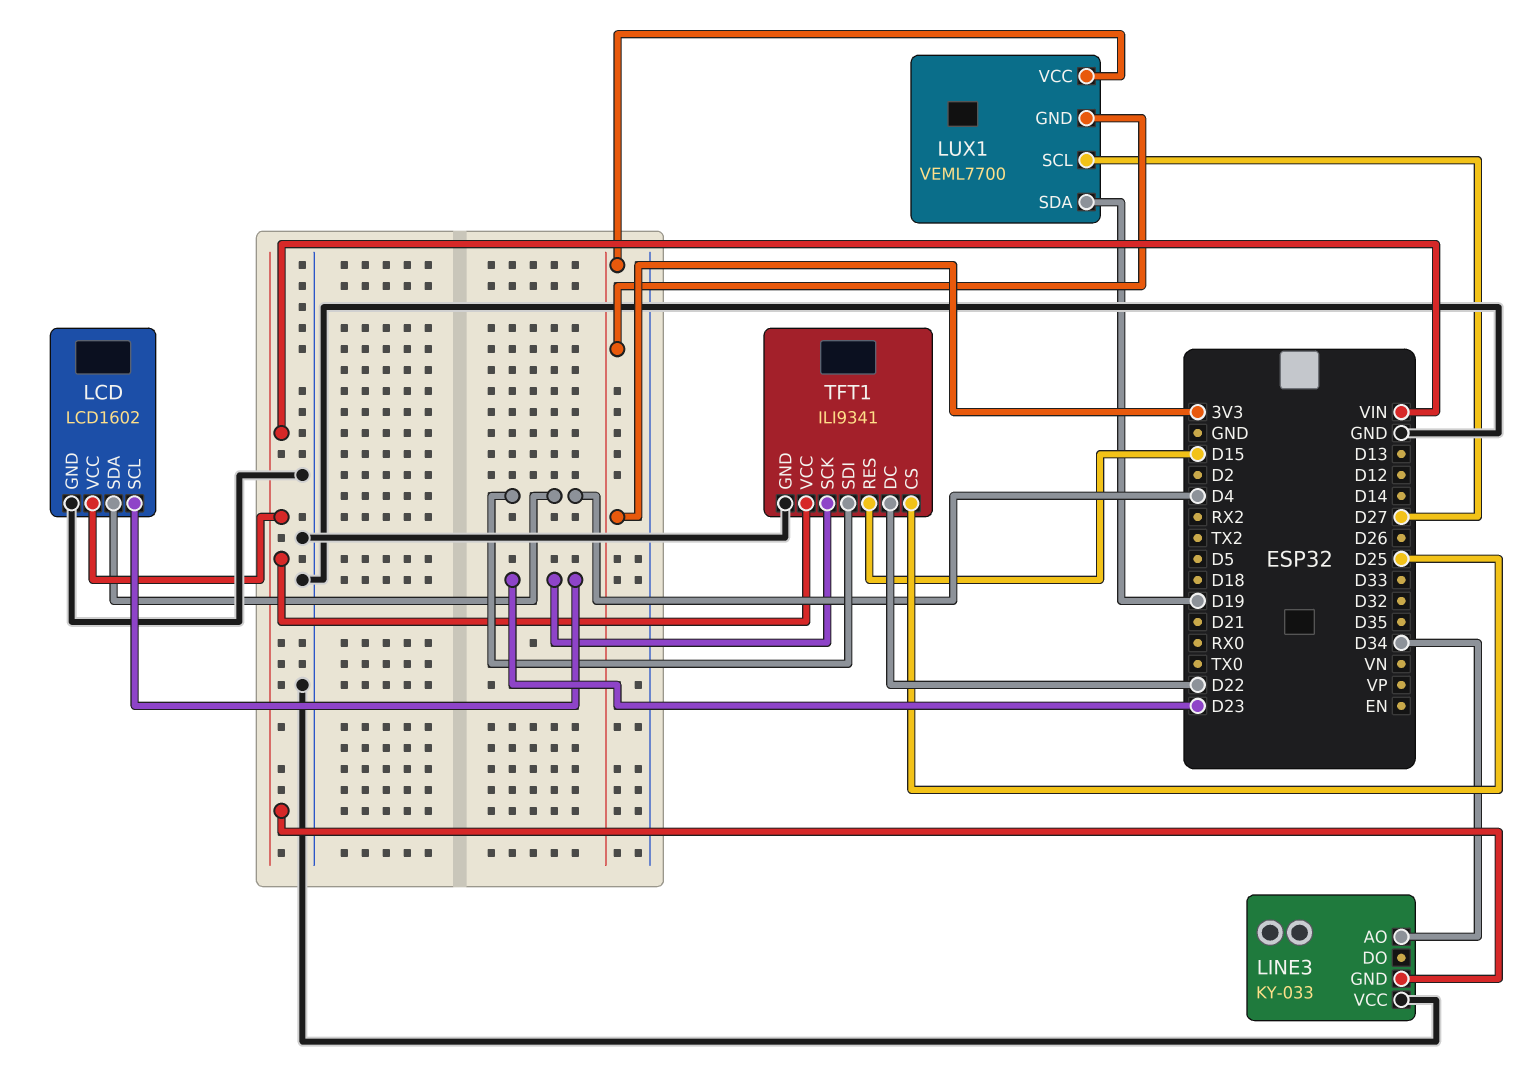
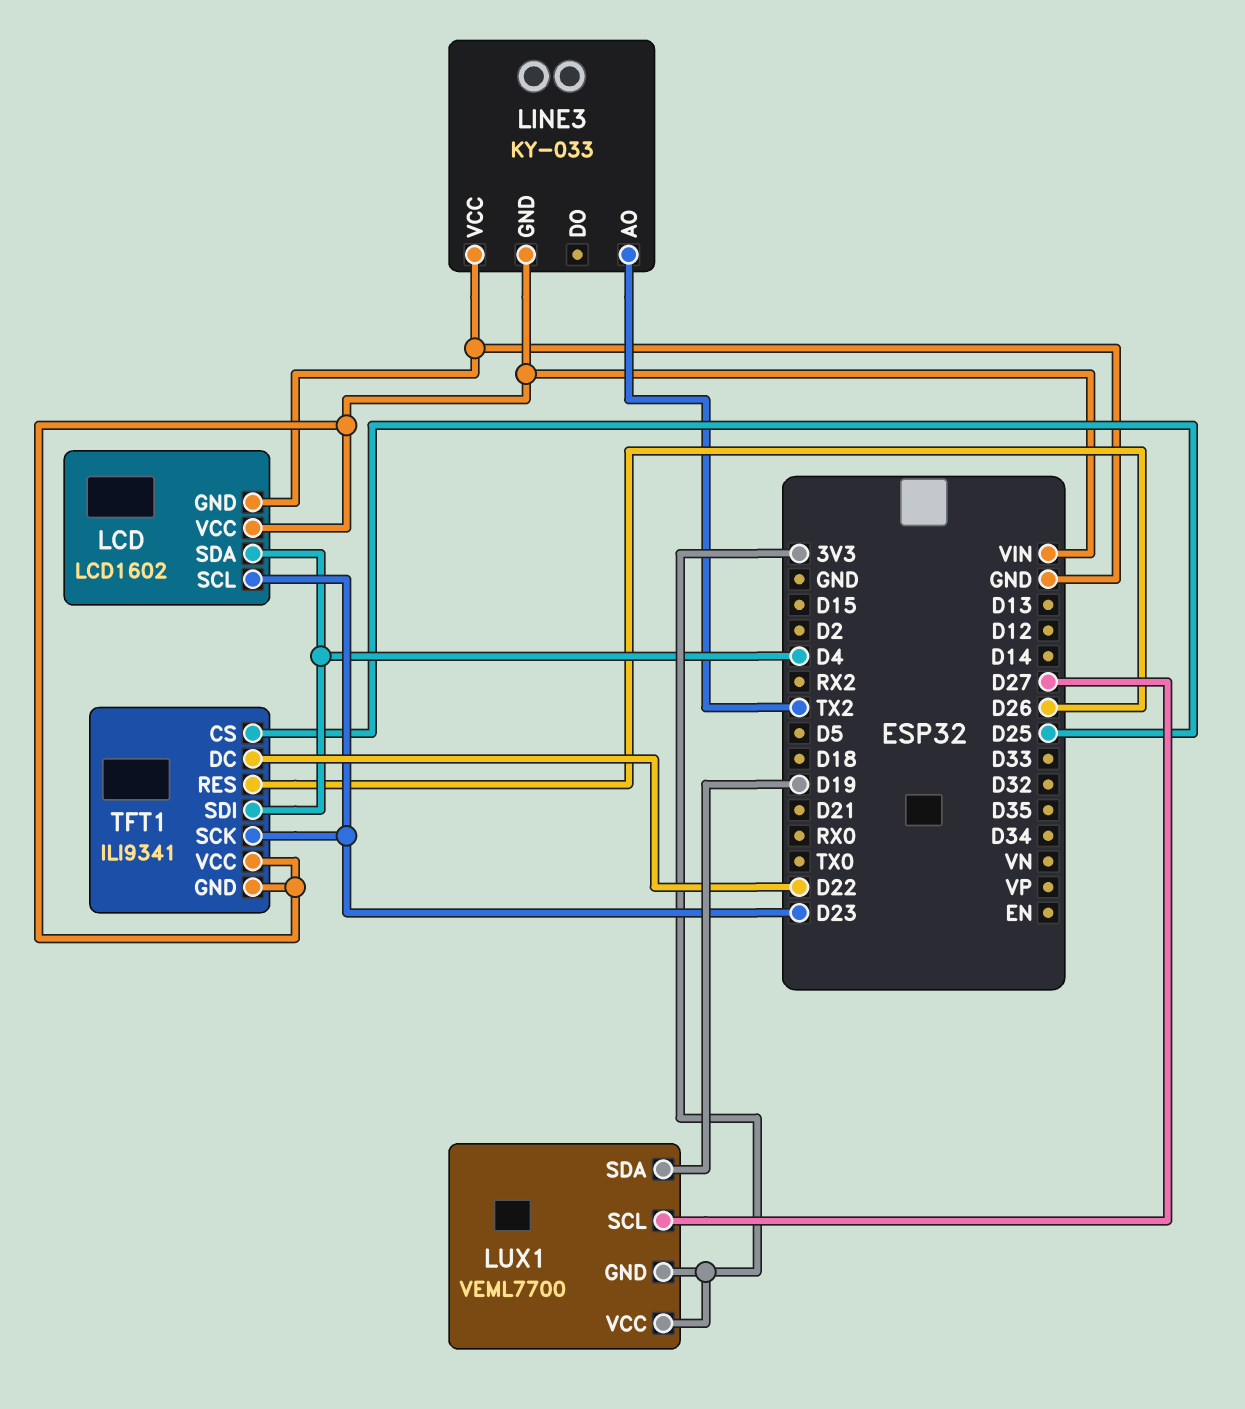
LINE3 pin AO: D34 -> TX2
TFT1 pin GND: GND -> VIN
TFT1 pin RES: D15 -> D26

